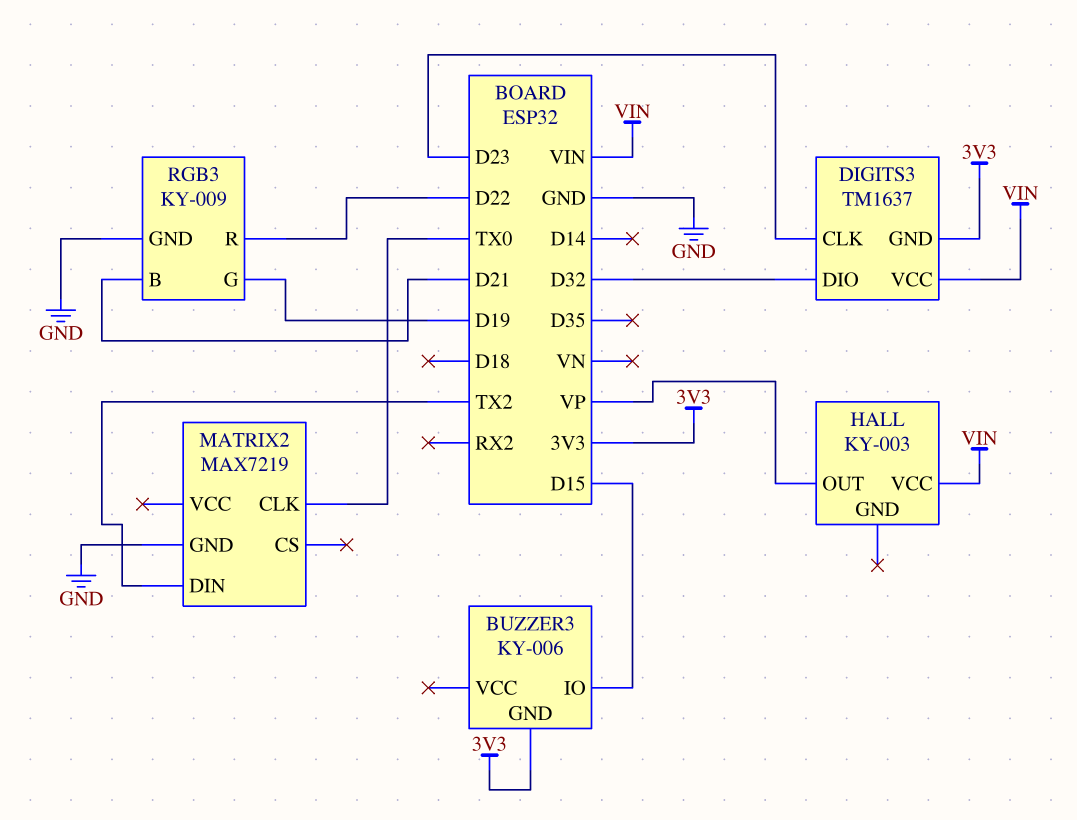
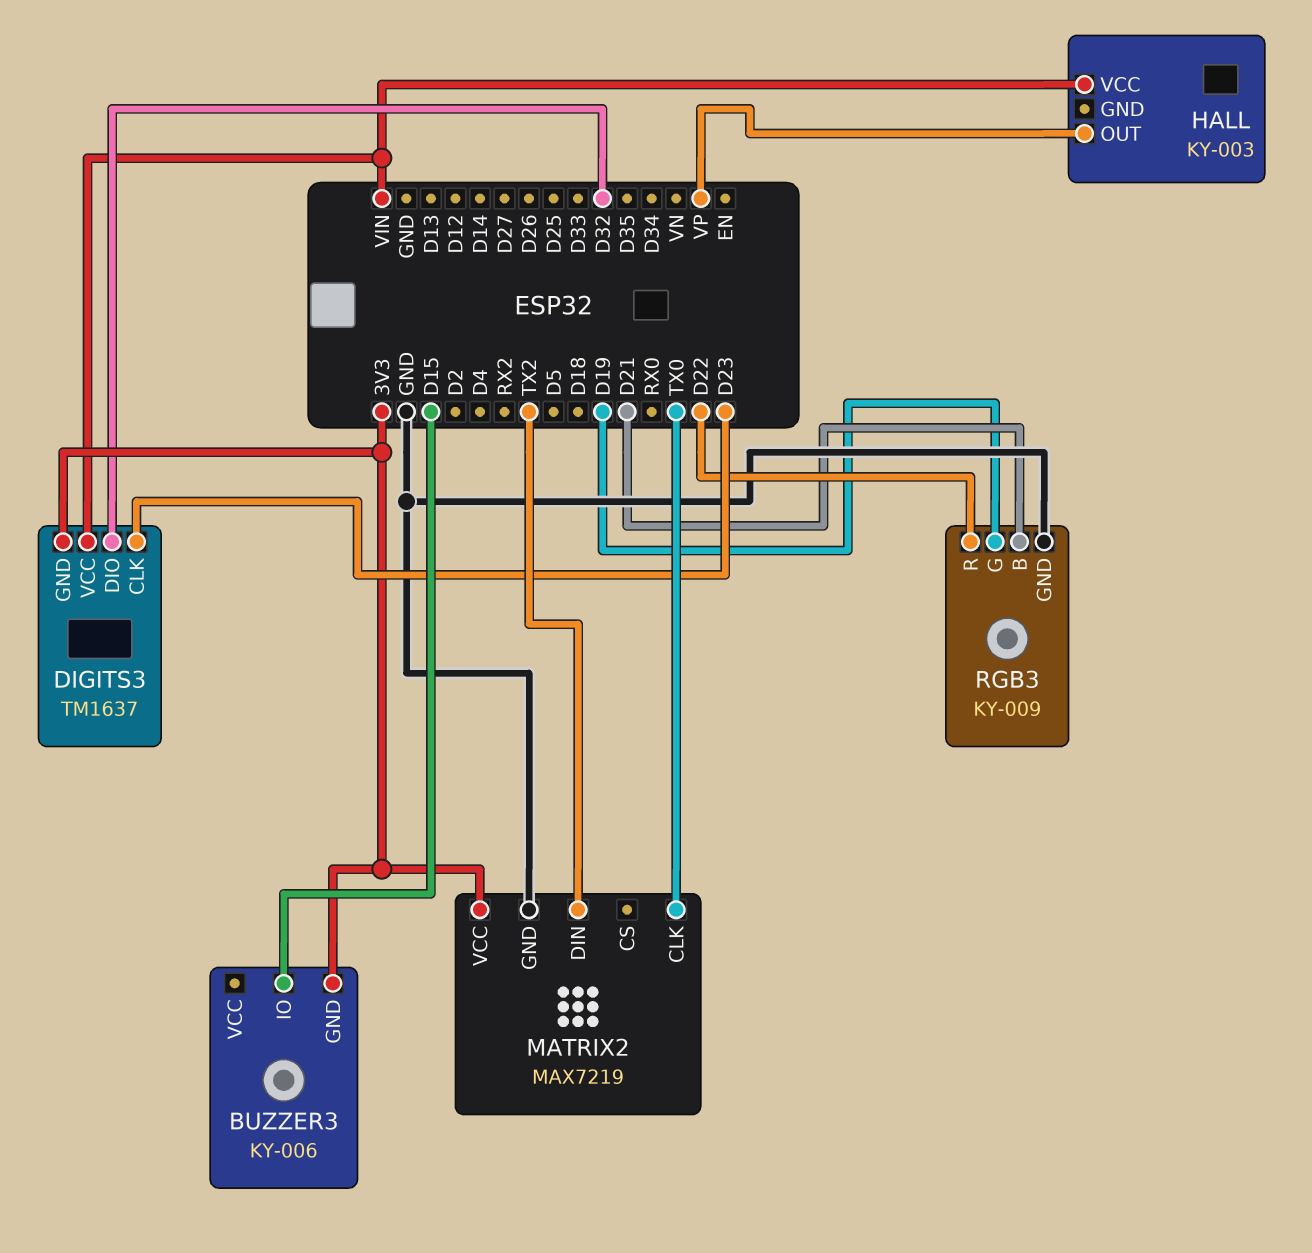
MATRIX2 pin VCC: none -> 3V3

